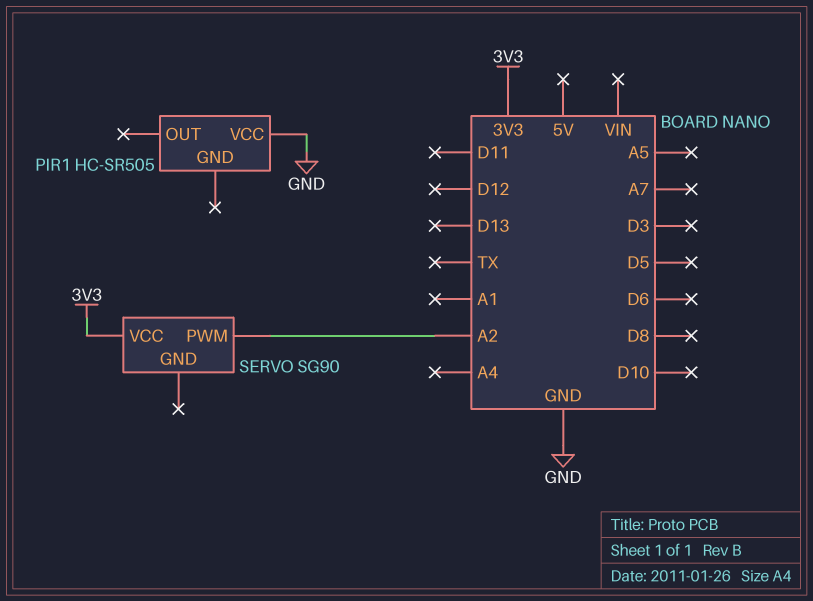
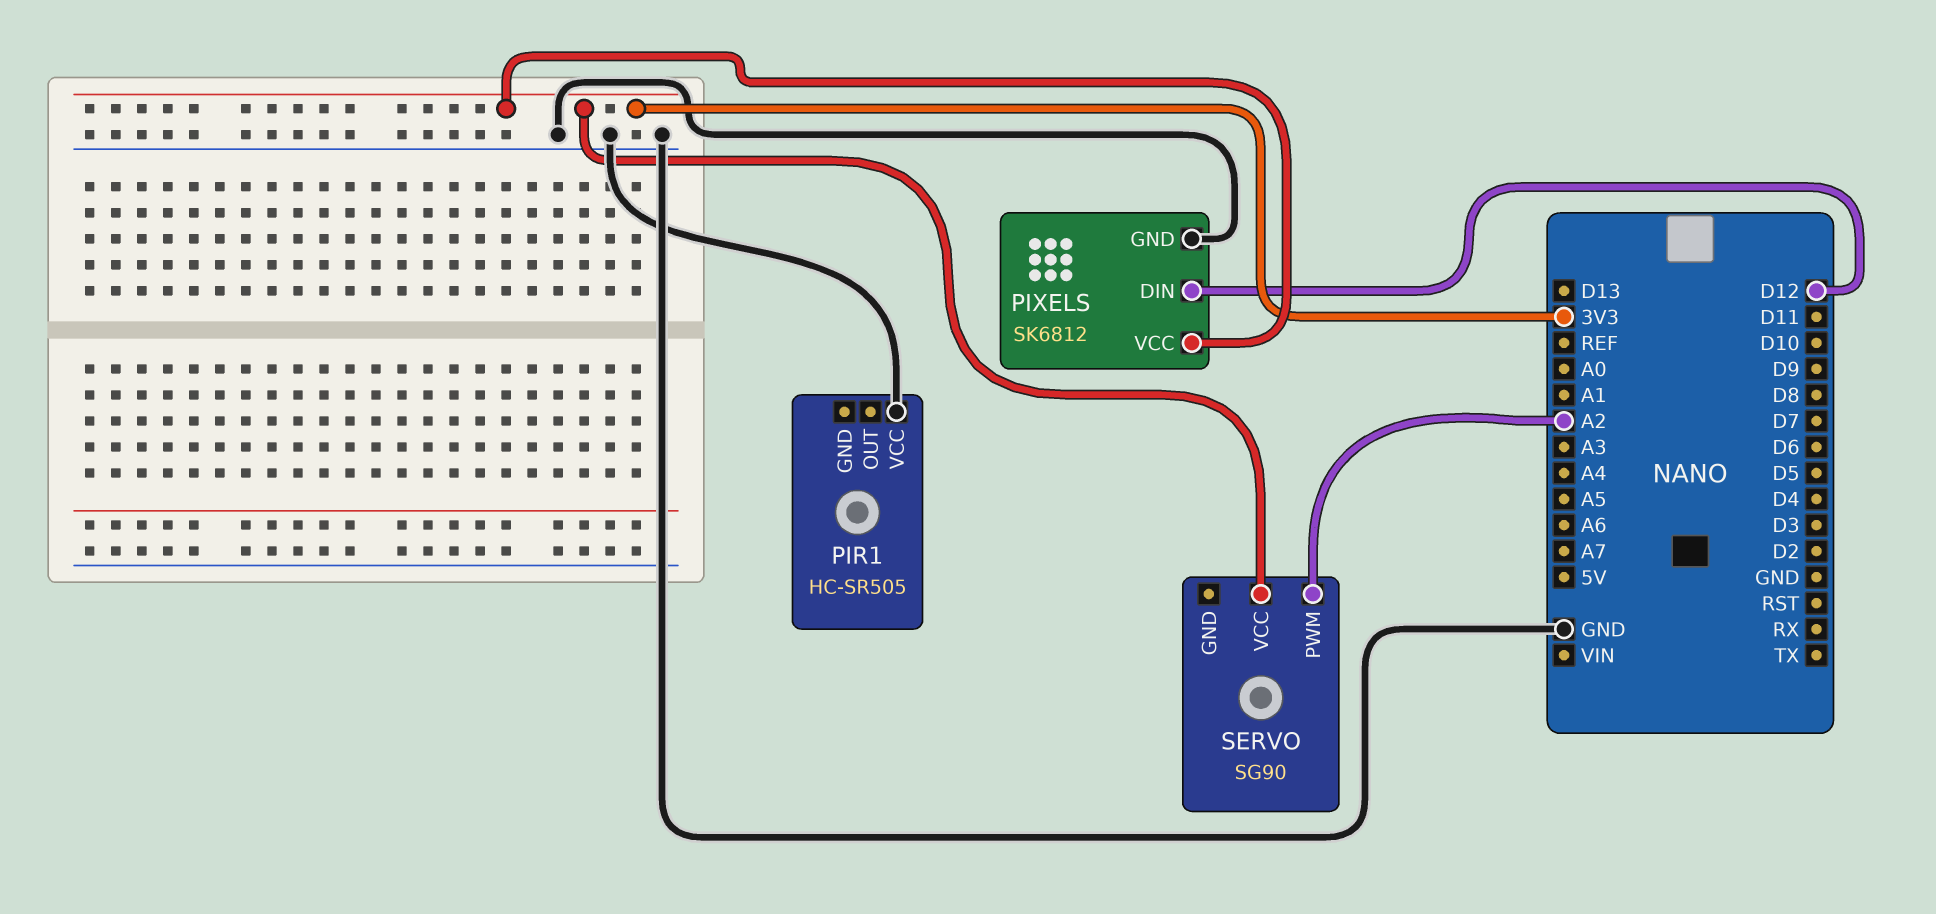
PIXELS: none -> SK6812
PIXELS pin DIN: none -> D12
PIXELS pin GND: none -> GND
PIXELS pin VCC: none -> 3V3

